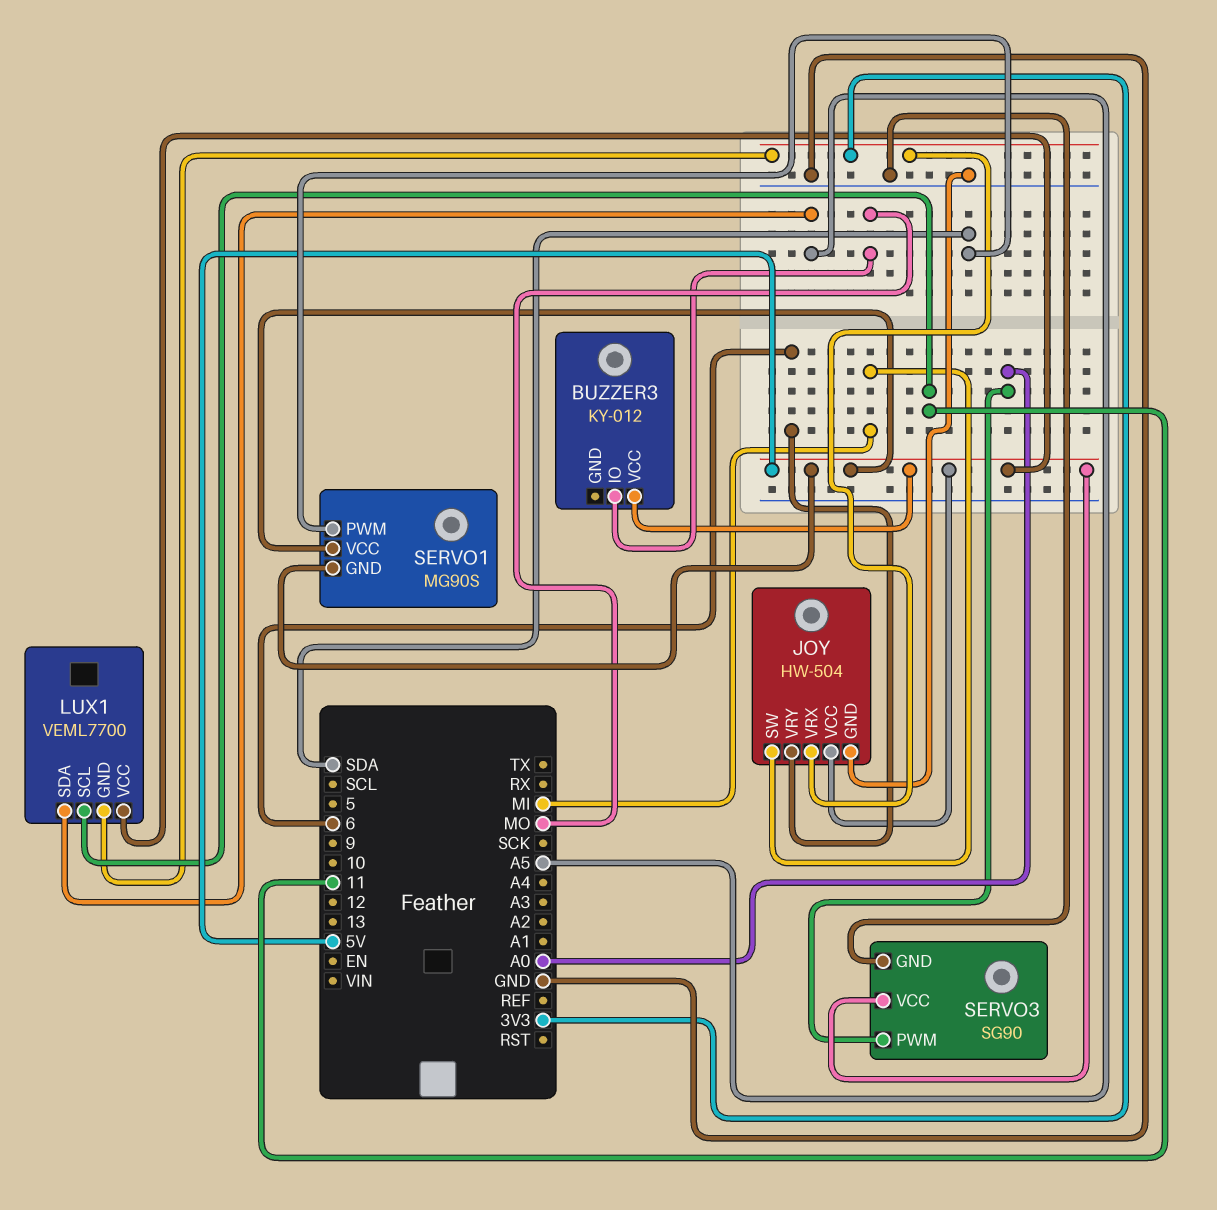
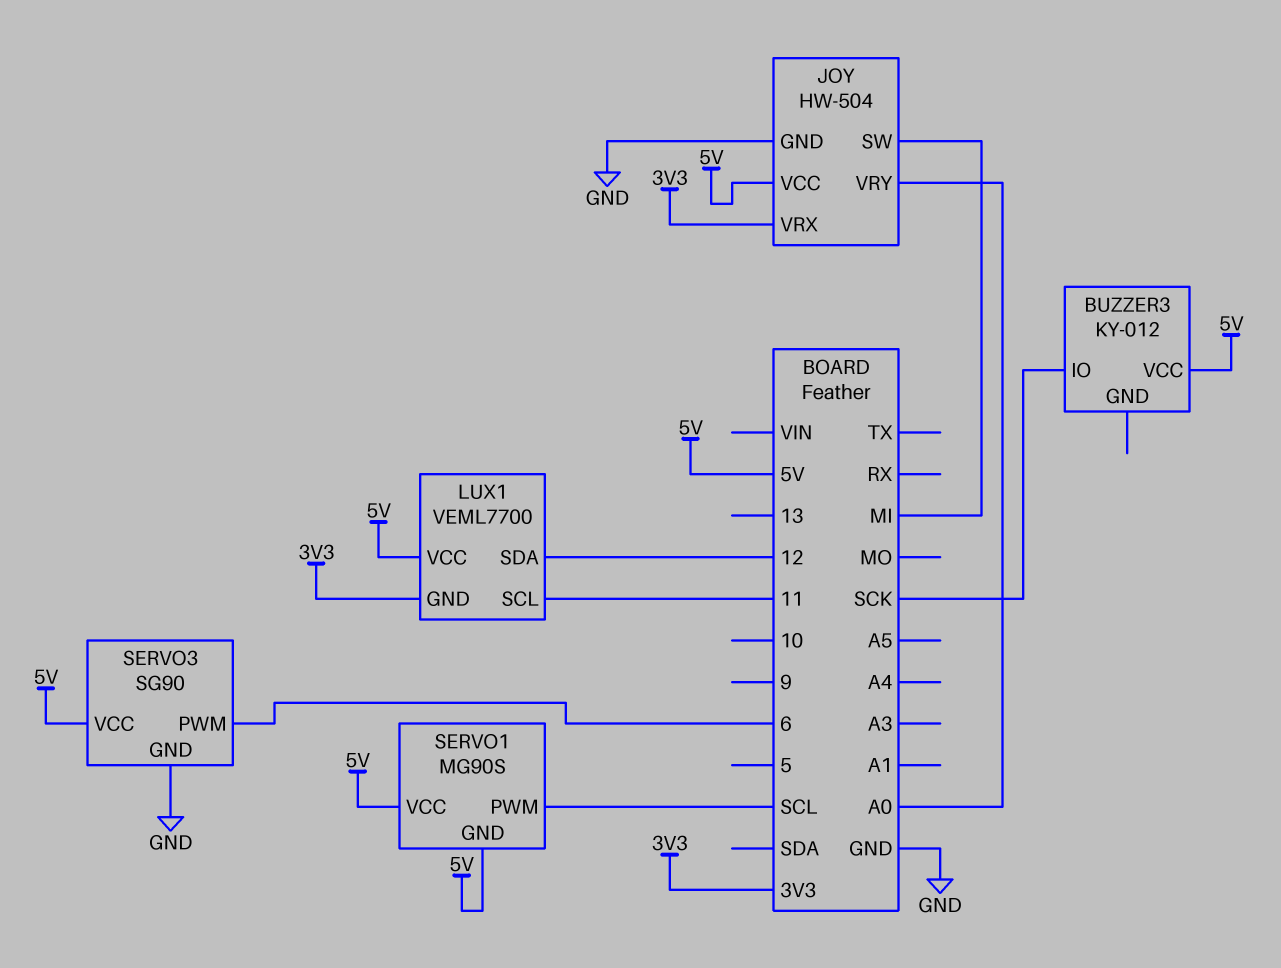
BUZZER3 pin IO: MO -> SCK
JOY pin VRY: 6 -> A0
LUX1 pin SDA: A5 -> 12
SERVO1 pin PWM: SDA -> SCL
SERVO3 pin PWM: A0 -> 6

